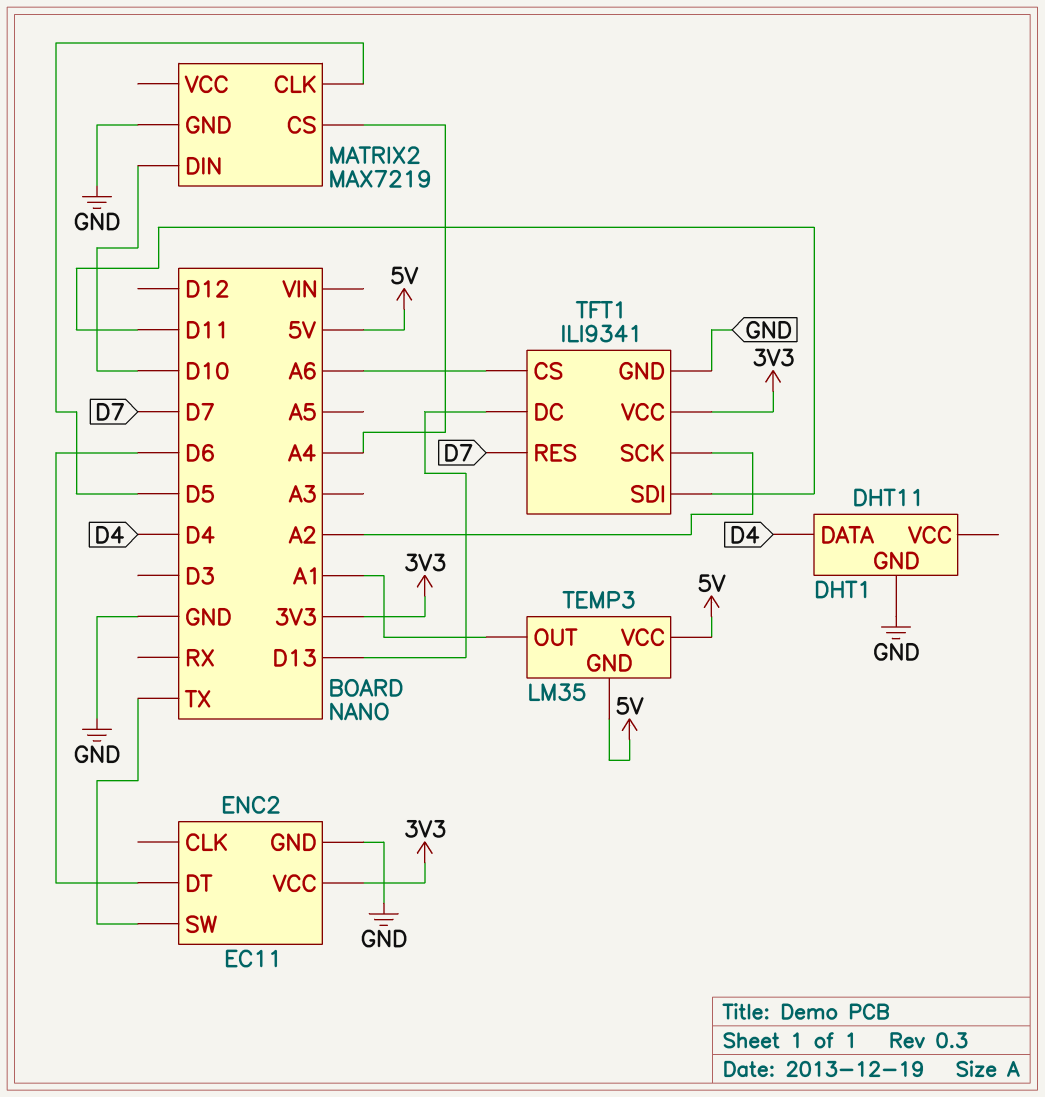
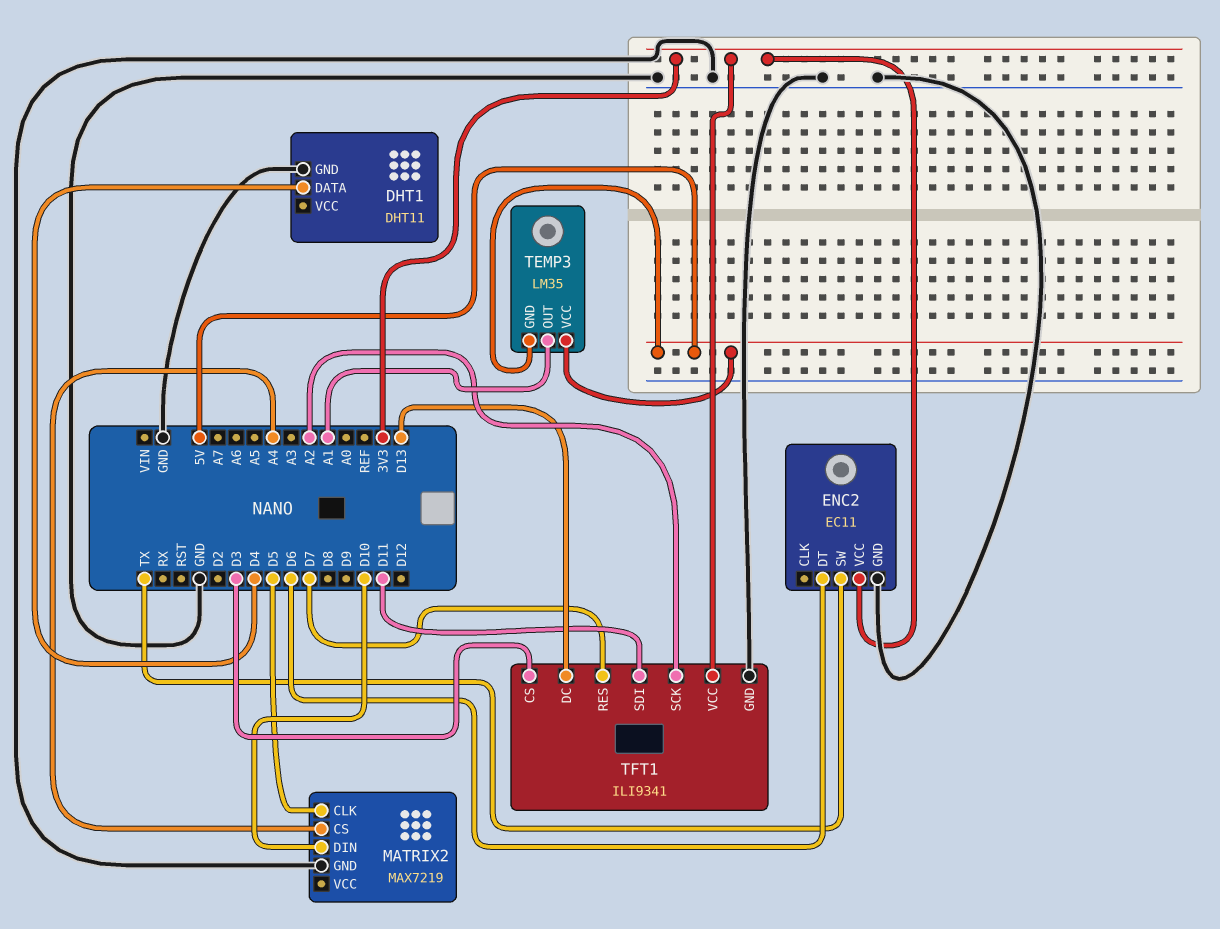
TFT1 pin CS: A6 -> D3

